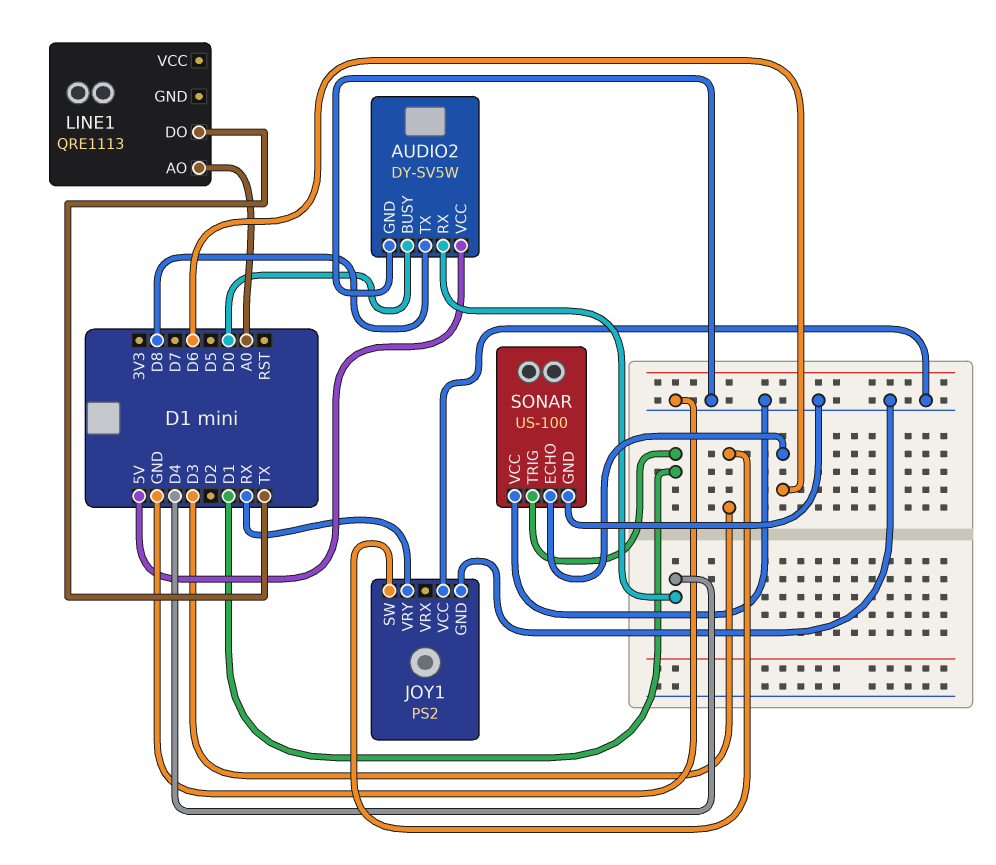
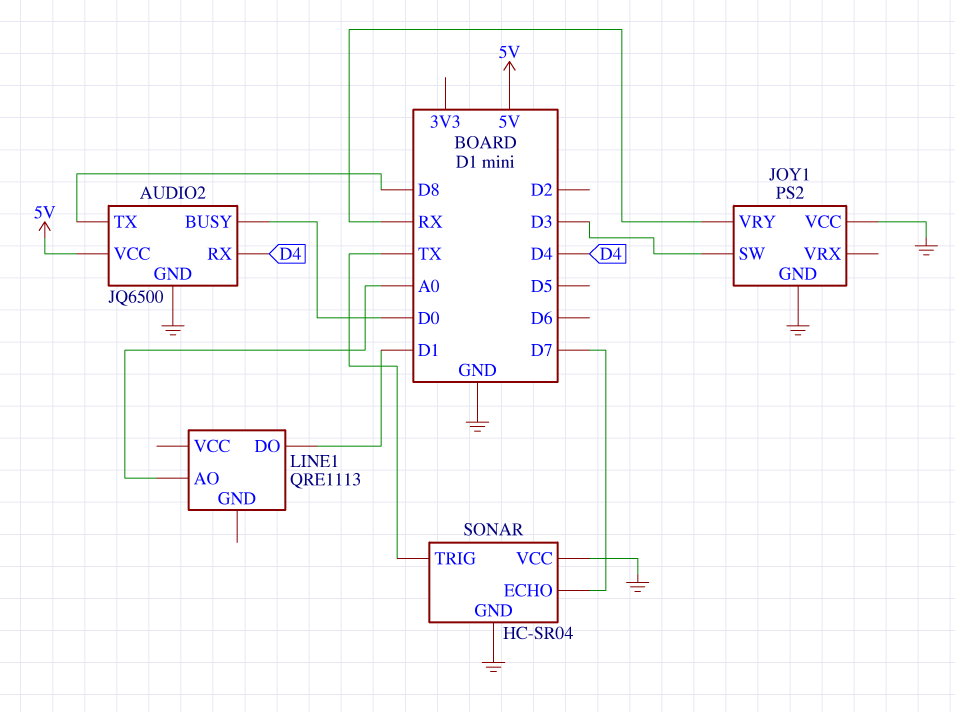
AUDIO2: DY-SV5W -> JQ6500
LINE1 pin DO: TX -> D1
SONAR: US-100 -> HC-SR04
SONAR pin ECHO: D6 -> D7
SONAR pin TRIG: D1 -> TX

